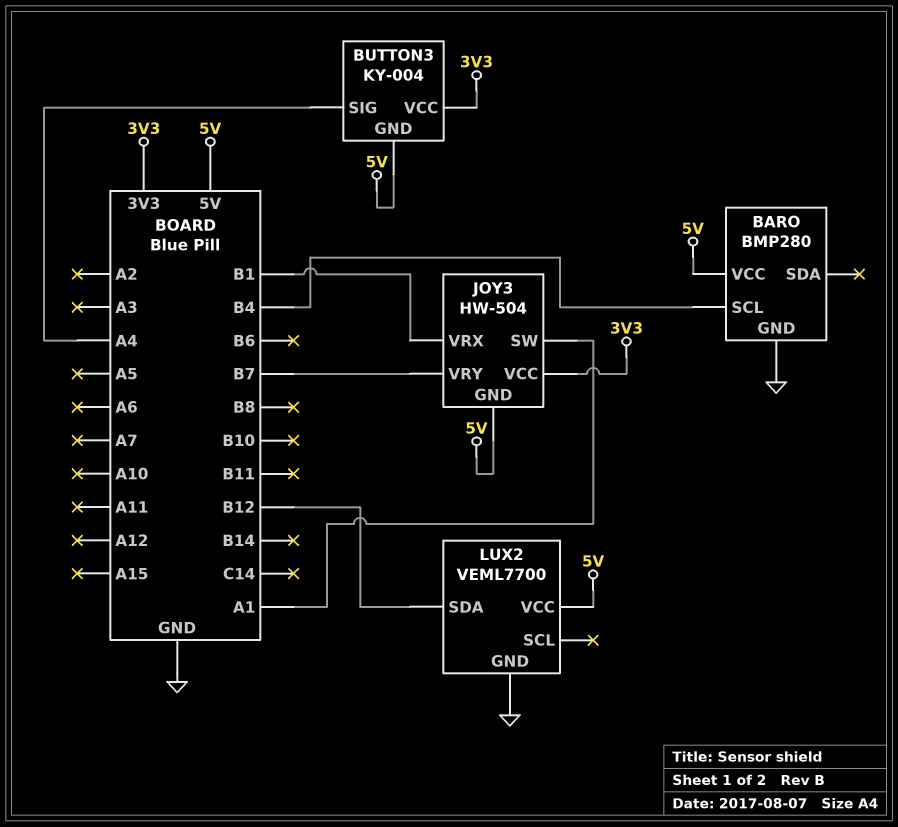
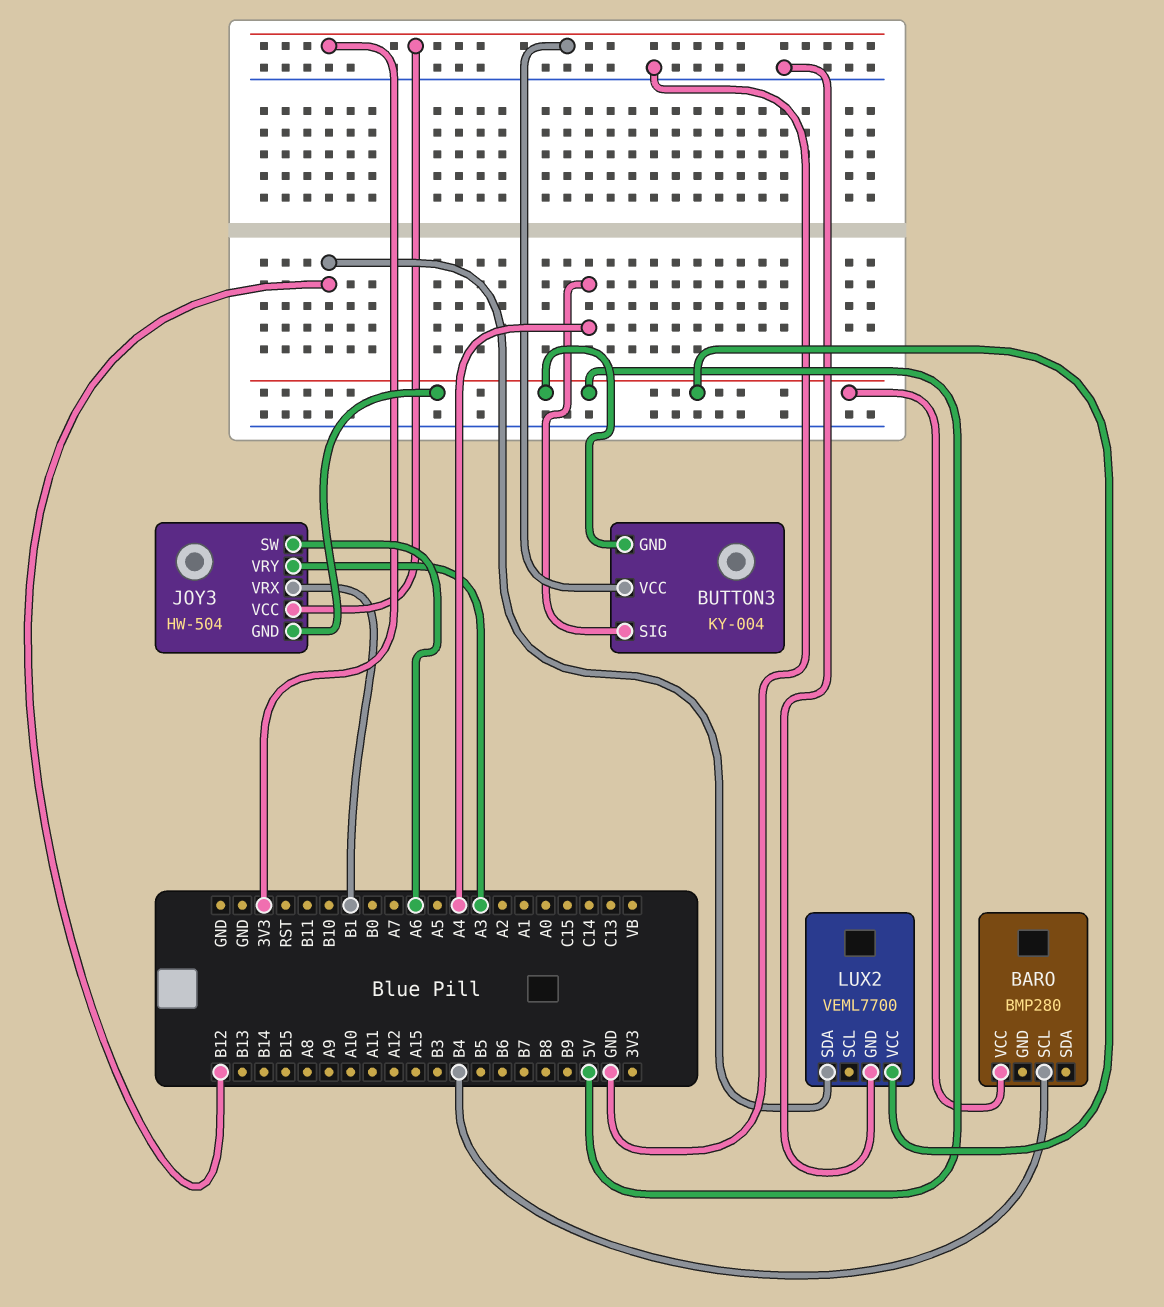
BARO pin GND: GND -> none
JOY3 pin SW: A1 -> A6
JOY3 pin VRY: B7 -> A3

